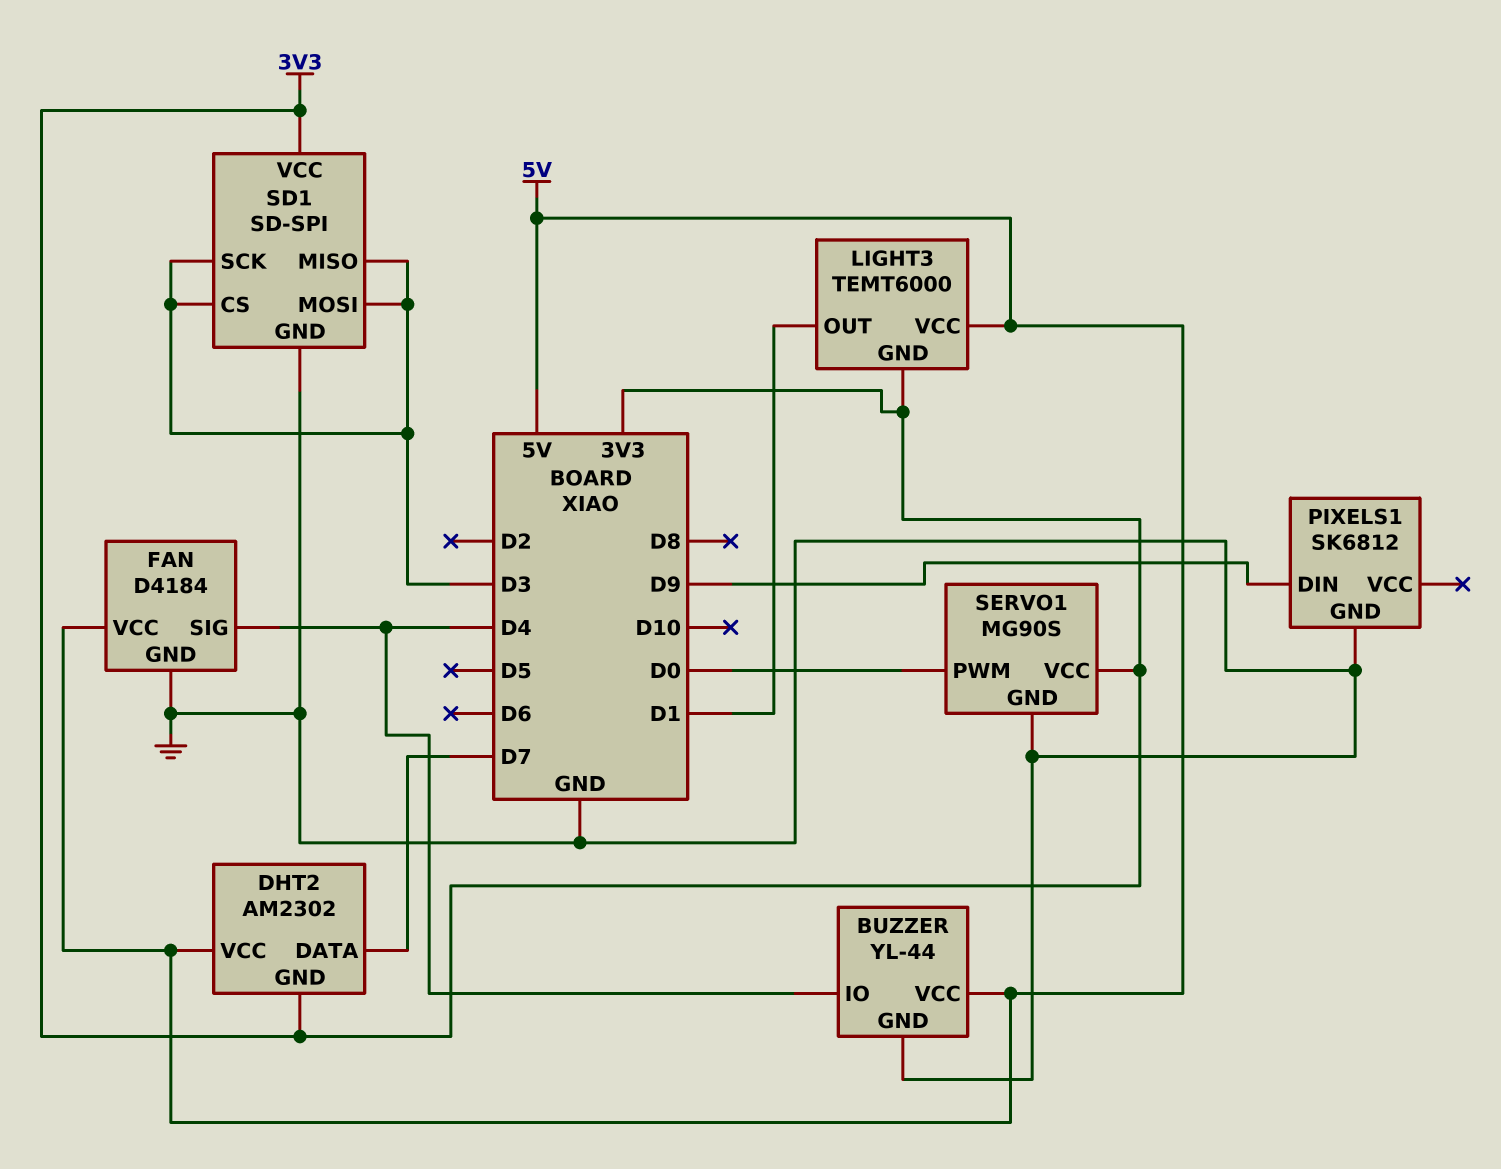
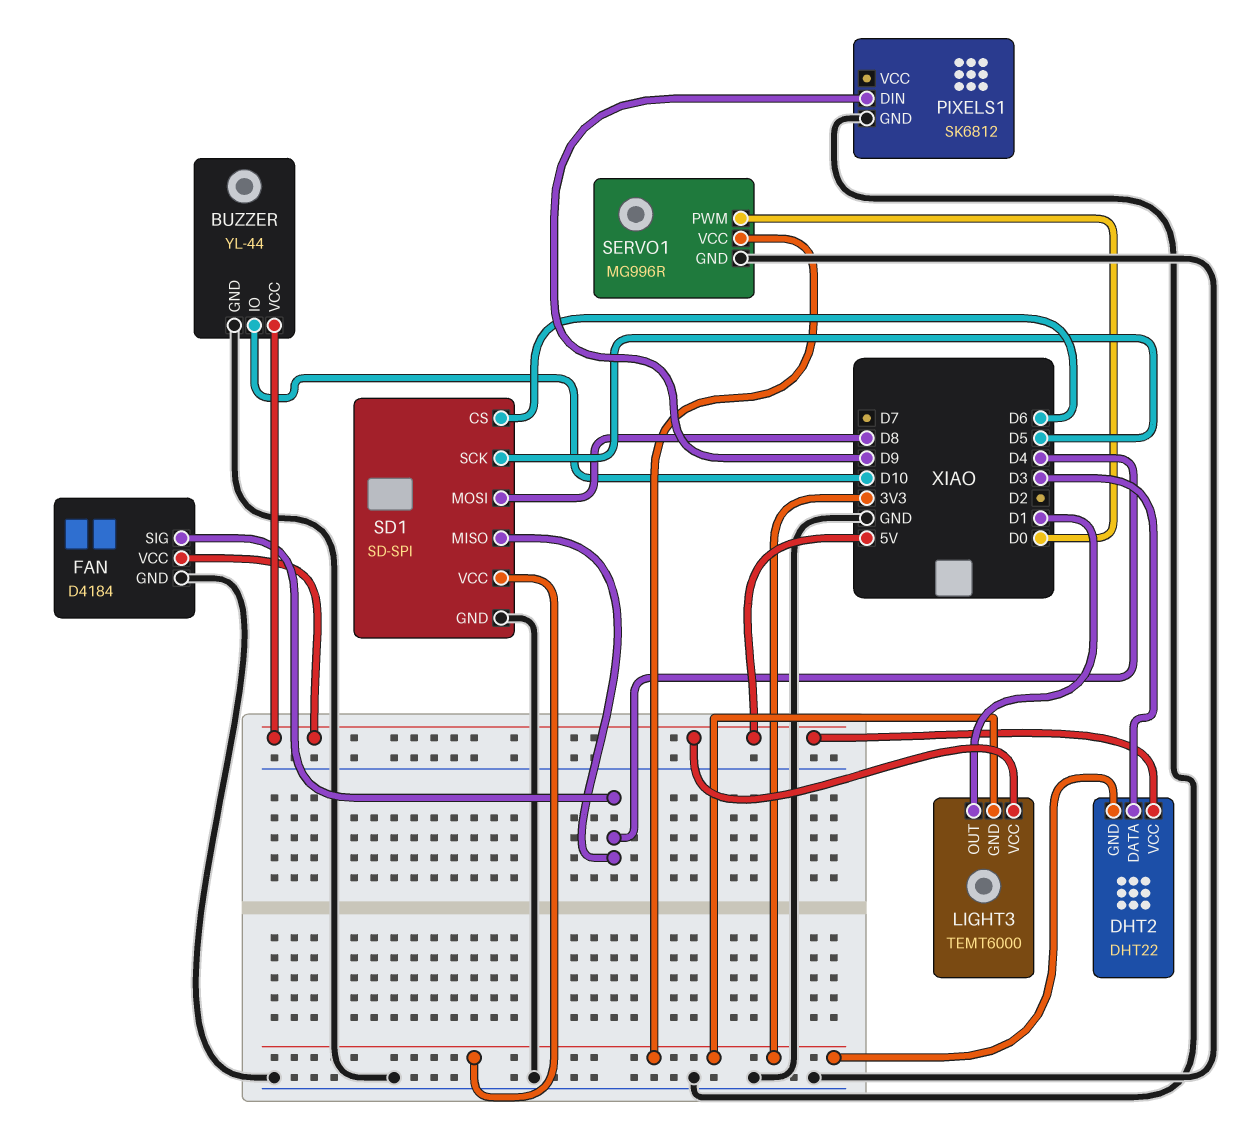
BUZZER pin IO: D4 -> D10
DHT2: AM2302 -> DHT22
DHT2 pin DATA: D7 -> D3
SD1 pin CS: D3 -> D6
SD1 pin MISO: D3 -> D4
SD1 pin MOSI: D3 -> D8
SD1 pin SCK: D3 -> D5
SERVO1: MG90S -> MG996R

